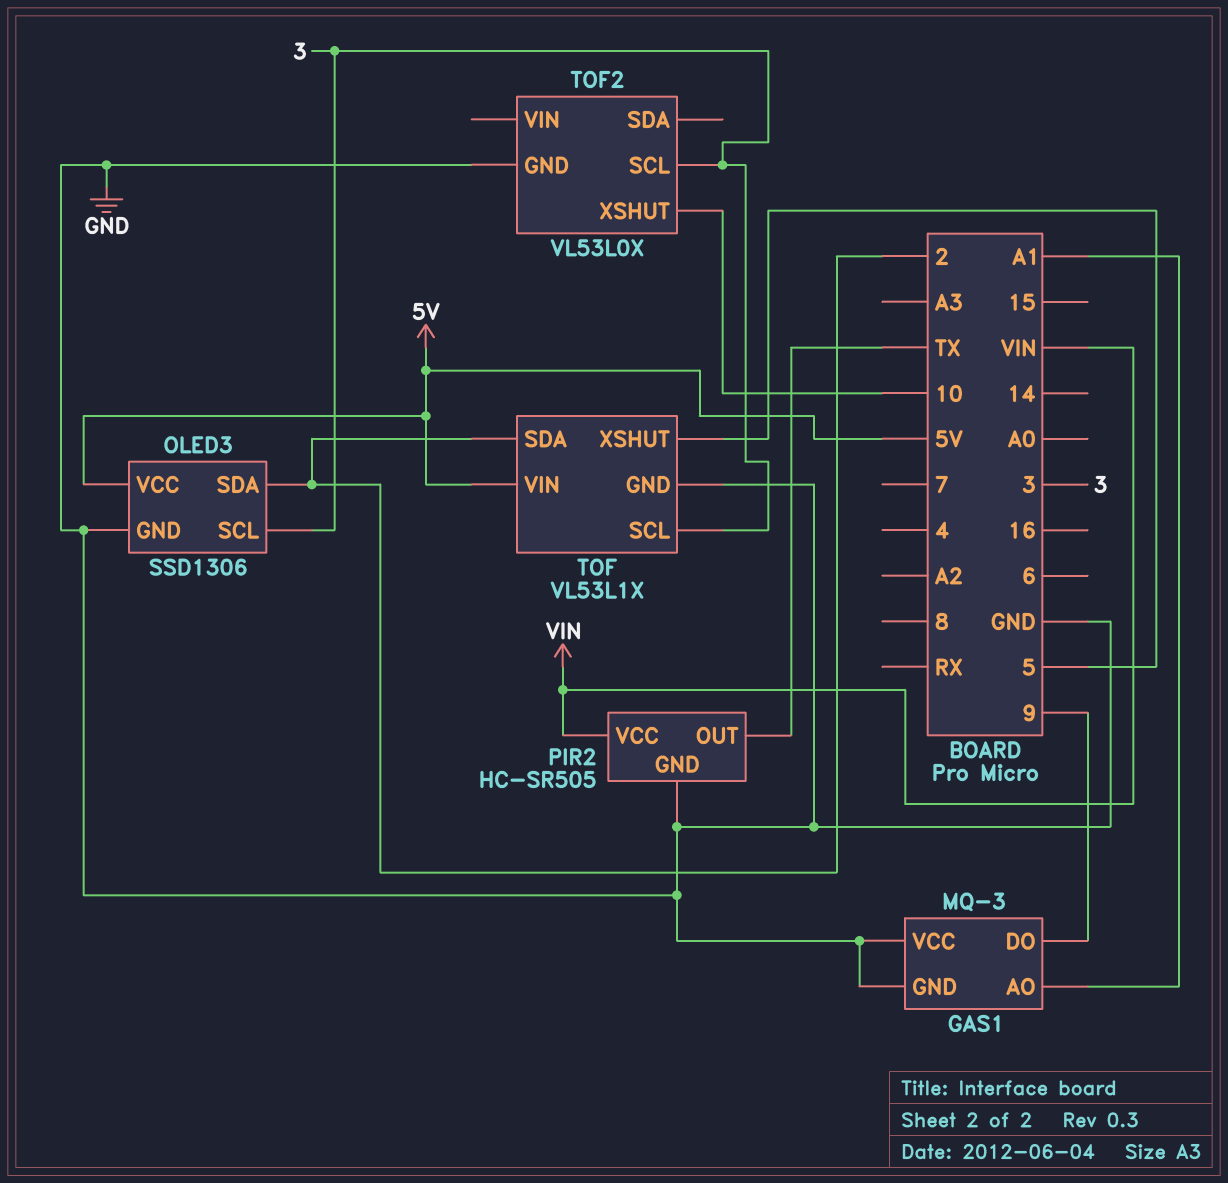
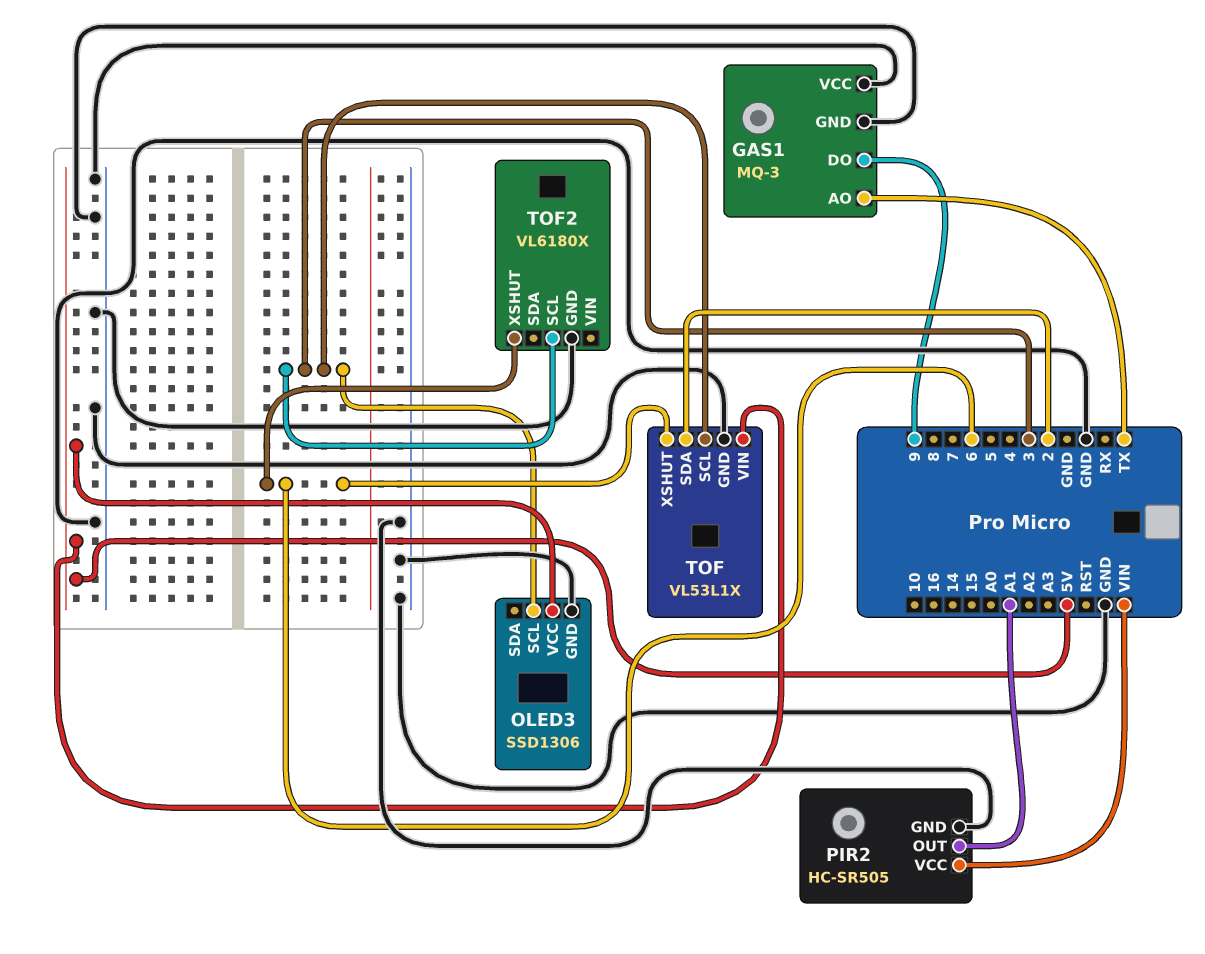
GAS1 pin AO: A1 -> TX
OLED3 pin SDA: 2 -> none
PIR2 pin OUT: TX -> A1
TOF pin XSHUT: 5 -> 6
TOF2: VL53L0X -> VL6180X
TOF2 pin XSHUT: 10 -> 6

